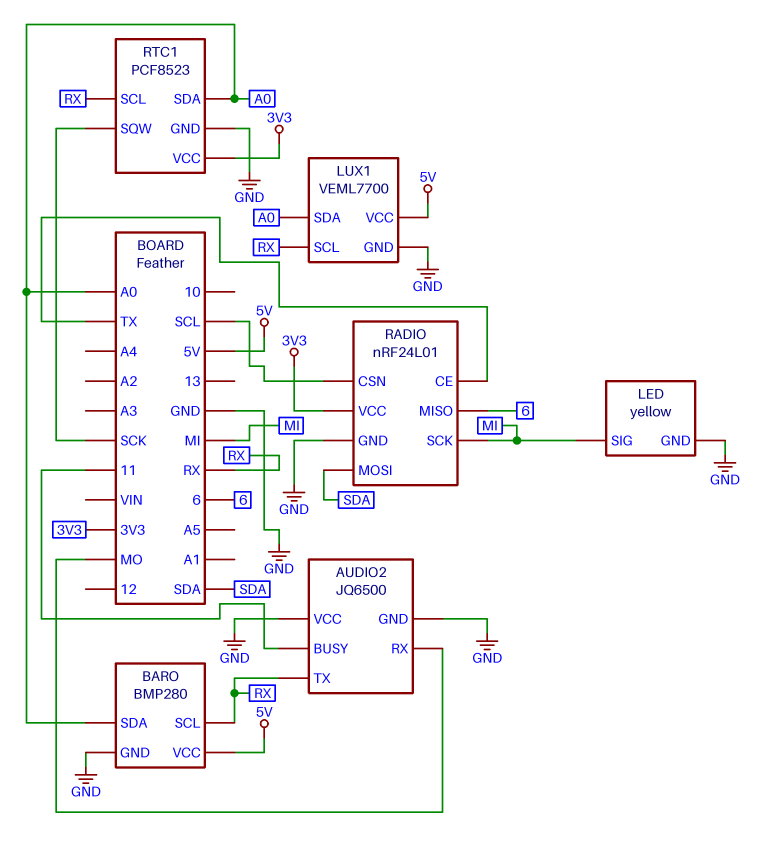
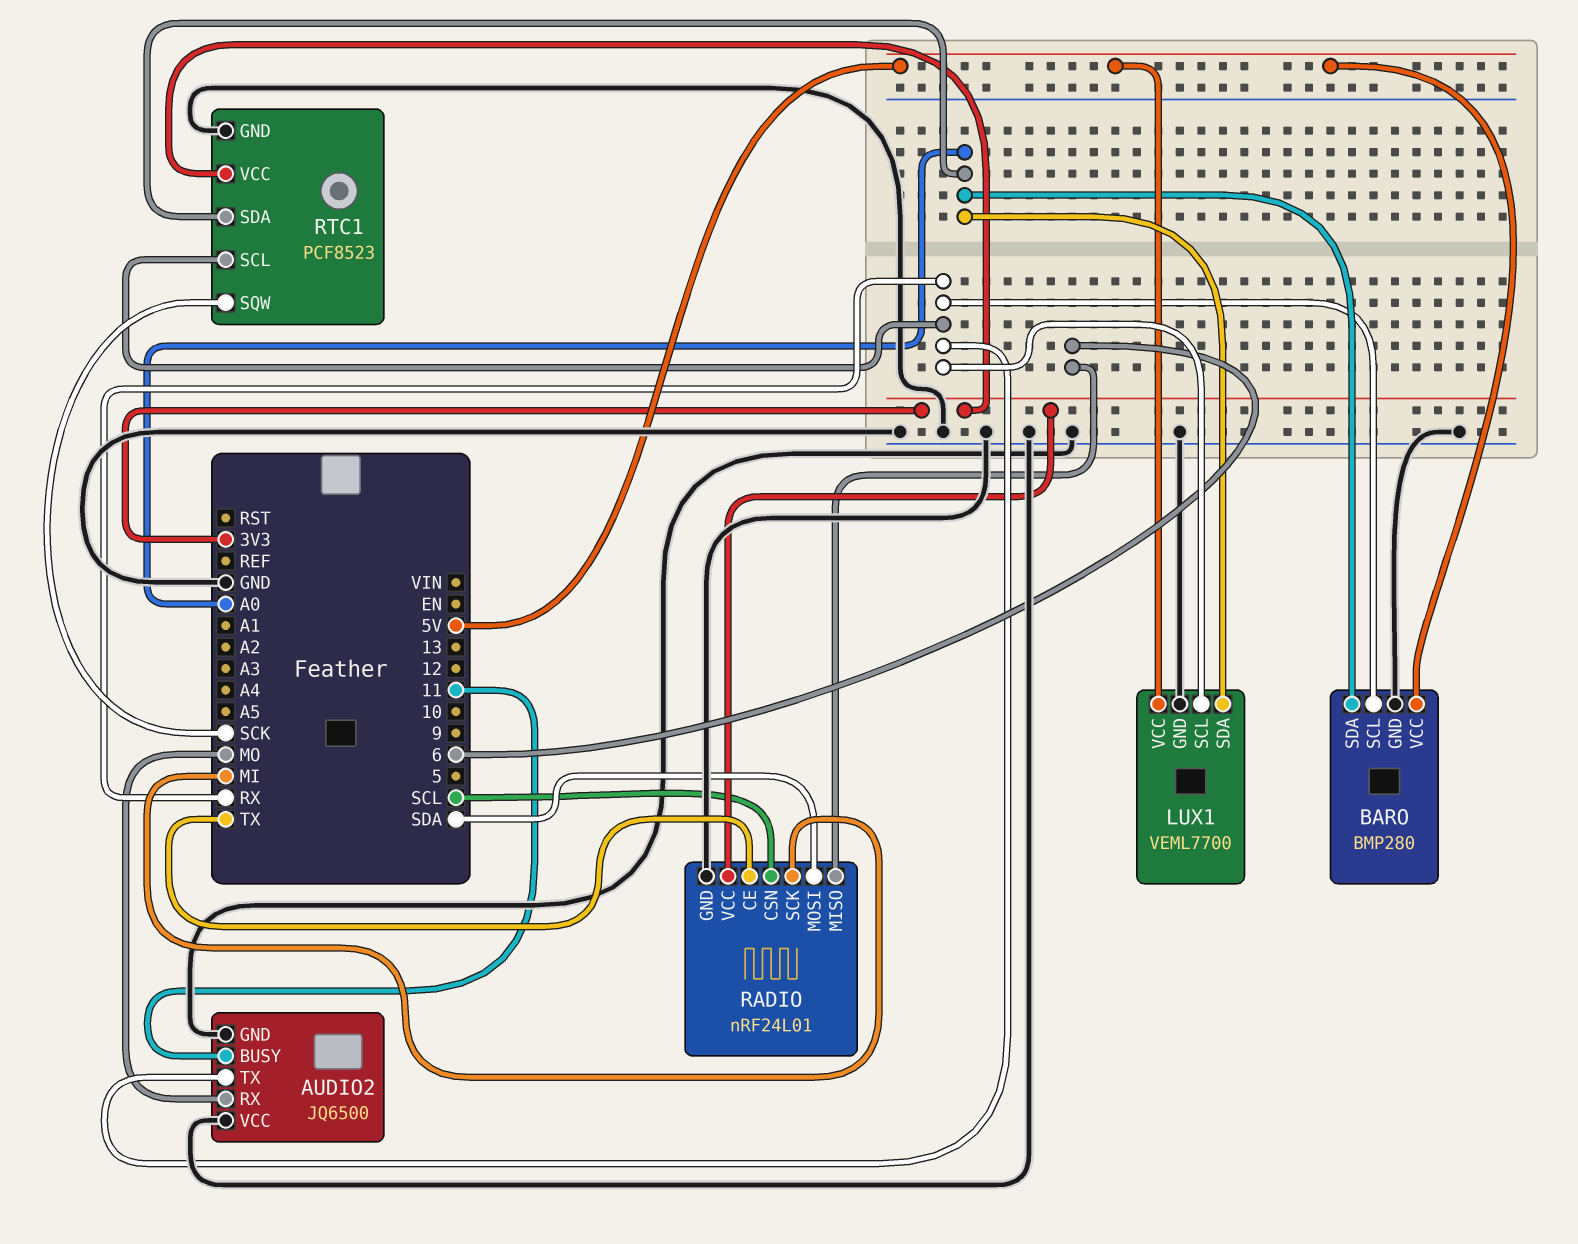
LED: yellow -> none
LED pin GND: GND -> none
LED pin SIG: MI -> none

